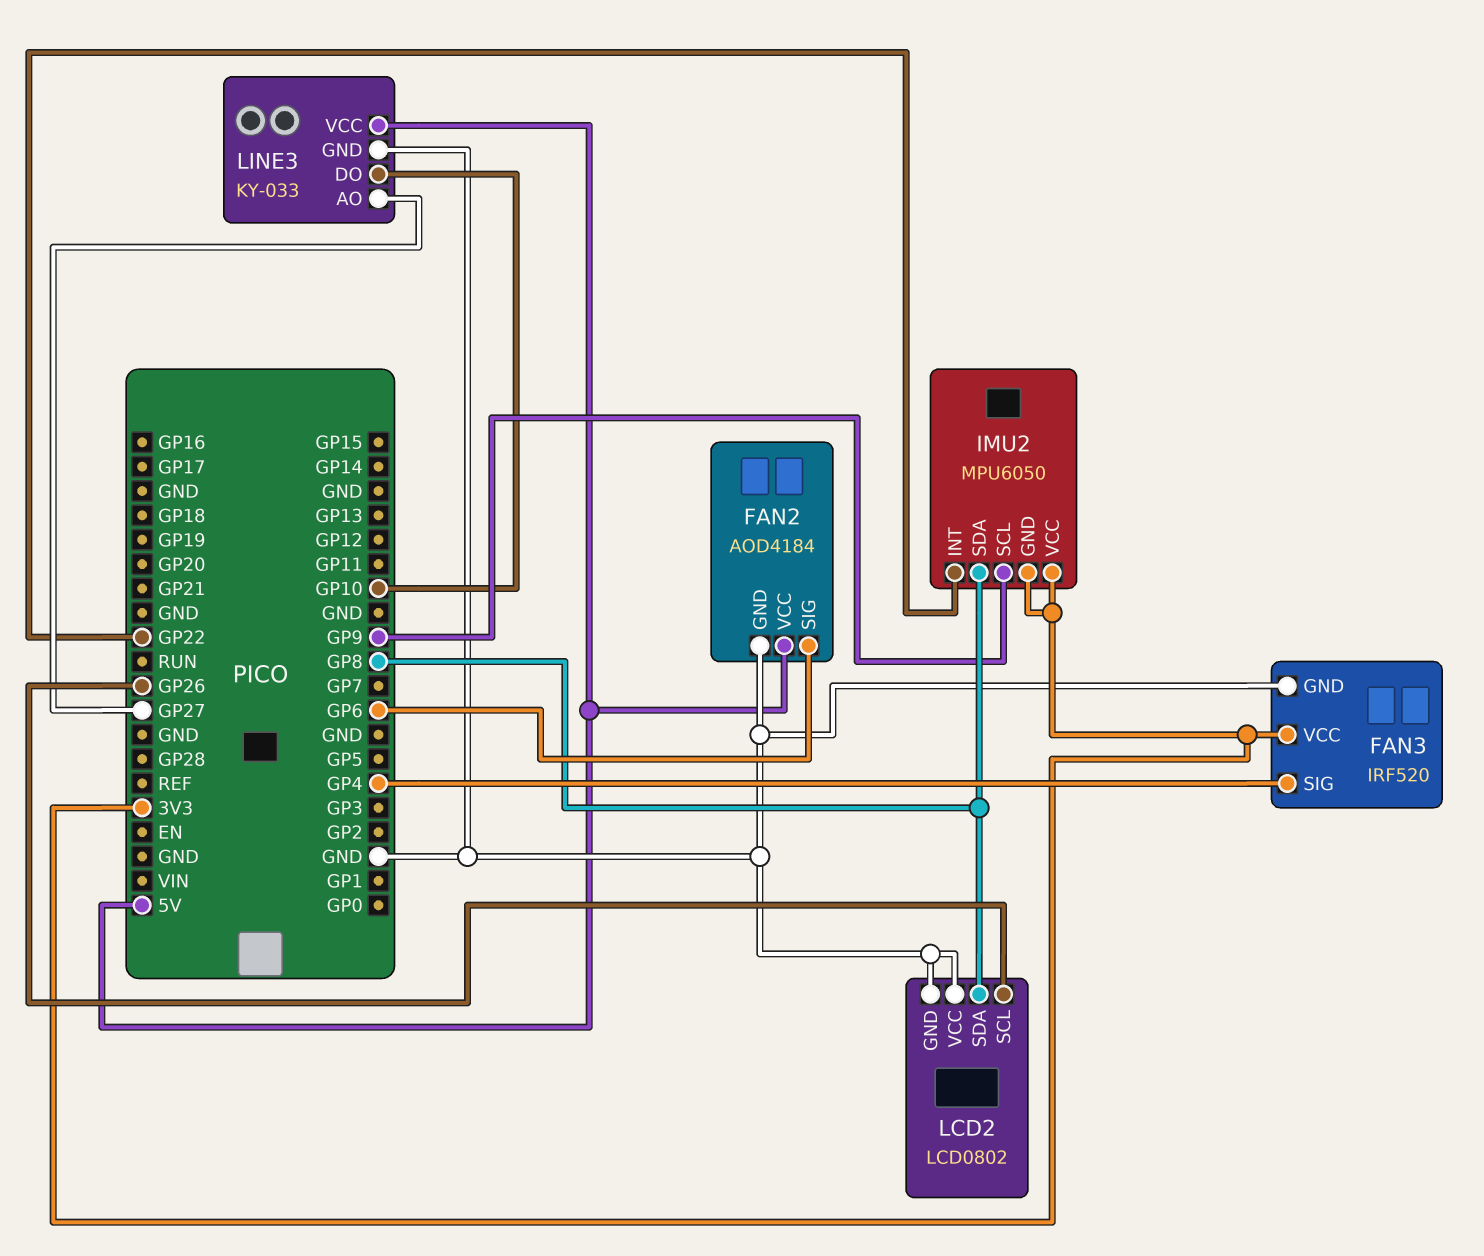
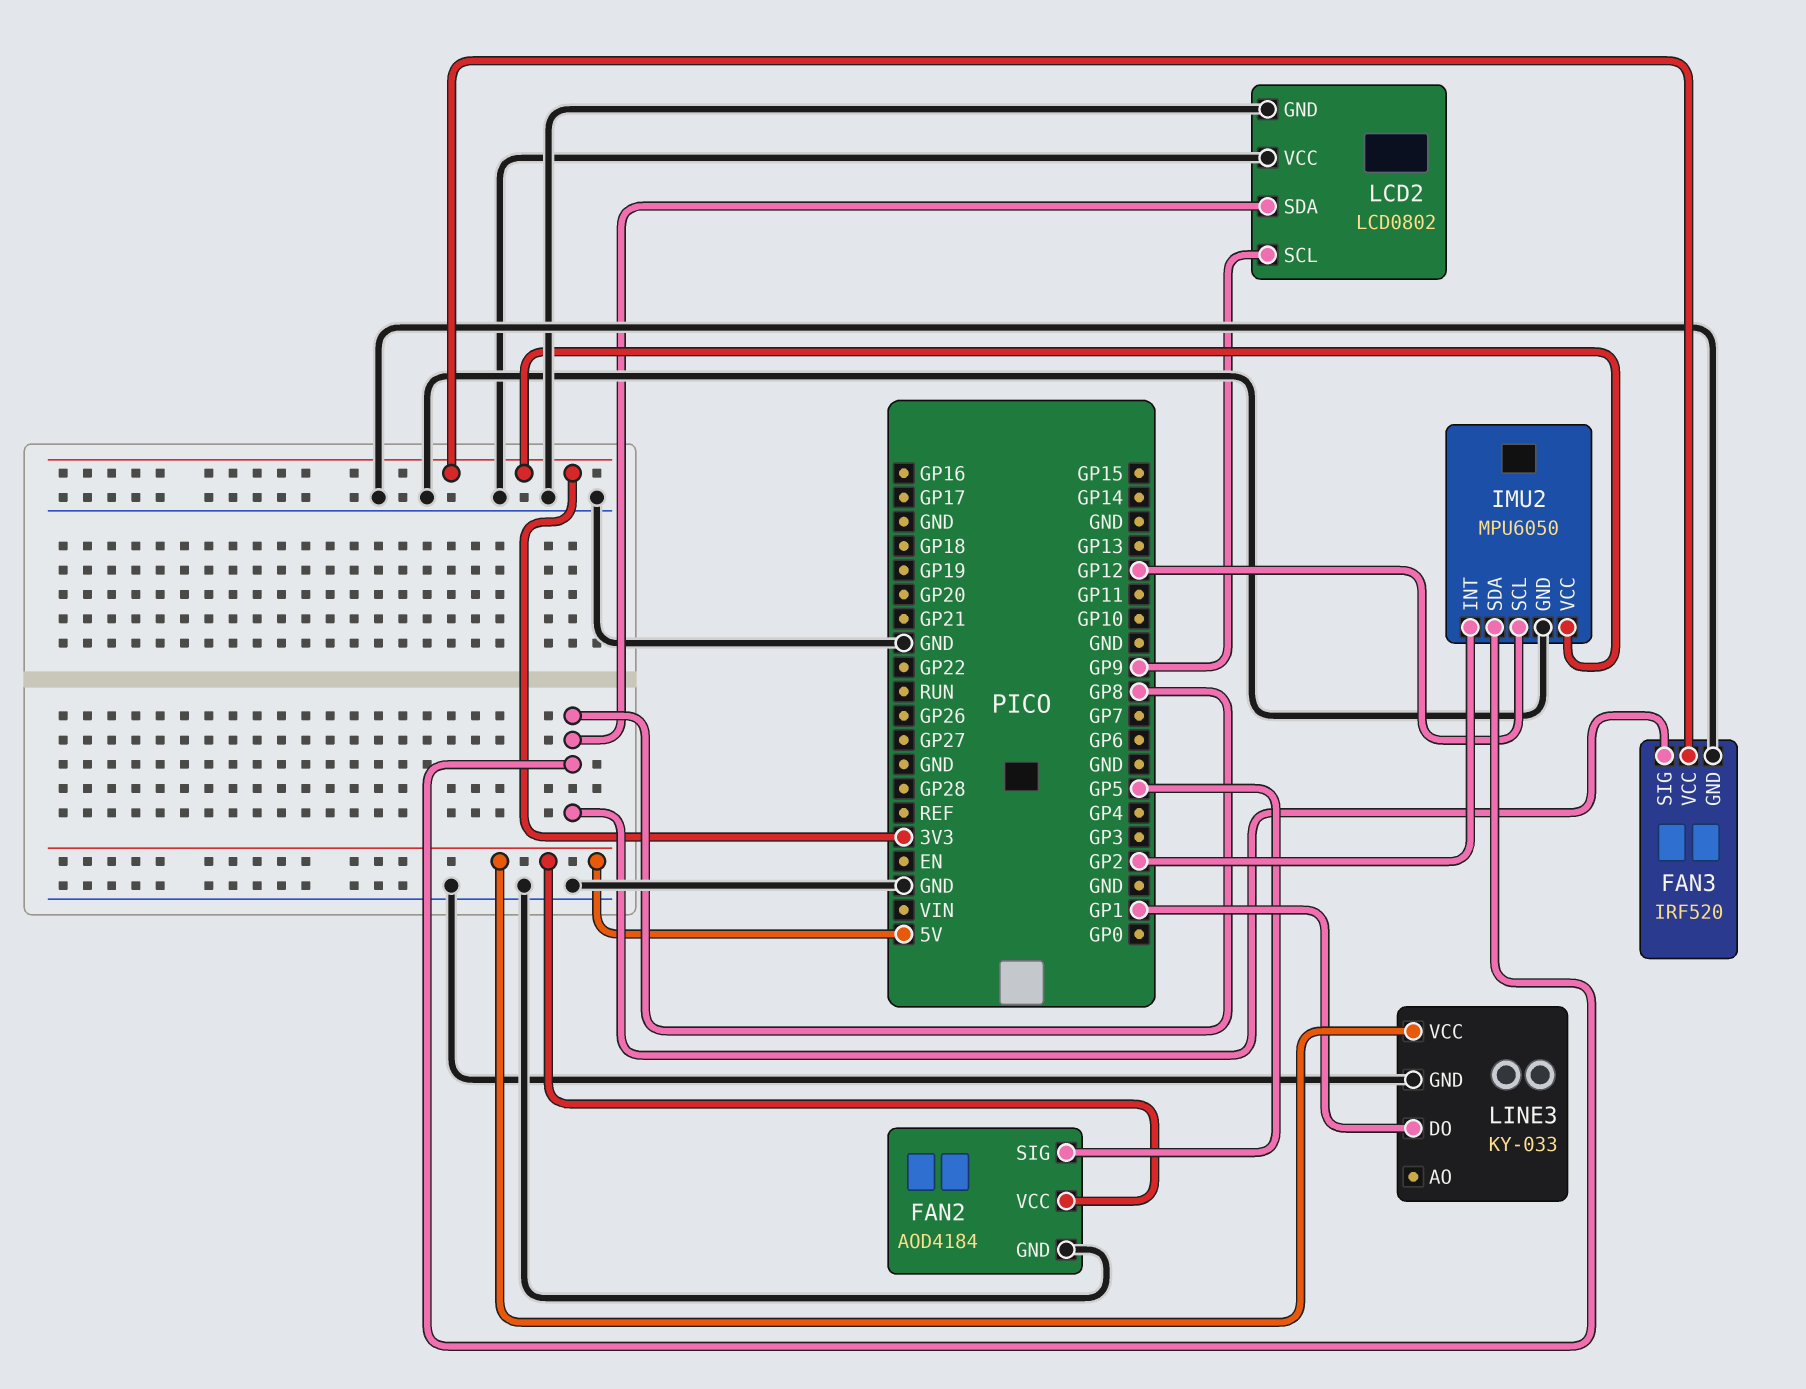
FAN2 pin SIG: GP6 -> GP5
FAN3 pin SIG: GP4 -> GP8
IMU2 pin GND: 3V3 -> GND
IMU2 pin INT: GP22 -> GP2
IMU2 pin SCL: GP9 -> GP12
LCD2 pin SCL: GP26 -> GP9
LINE3 pin AO: GP27 -> none
LINE3 pin DO: GP10 -> GP1

